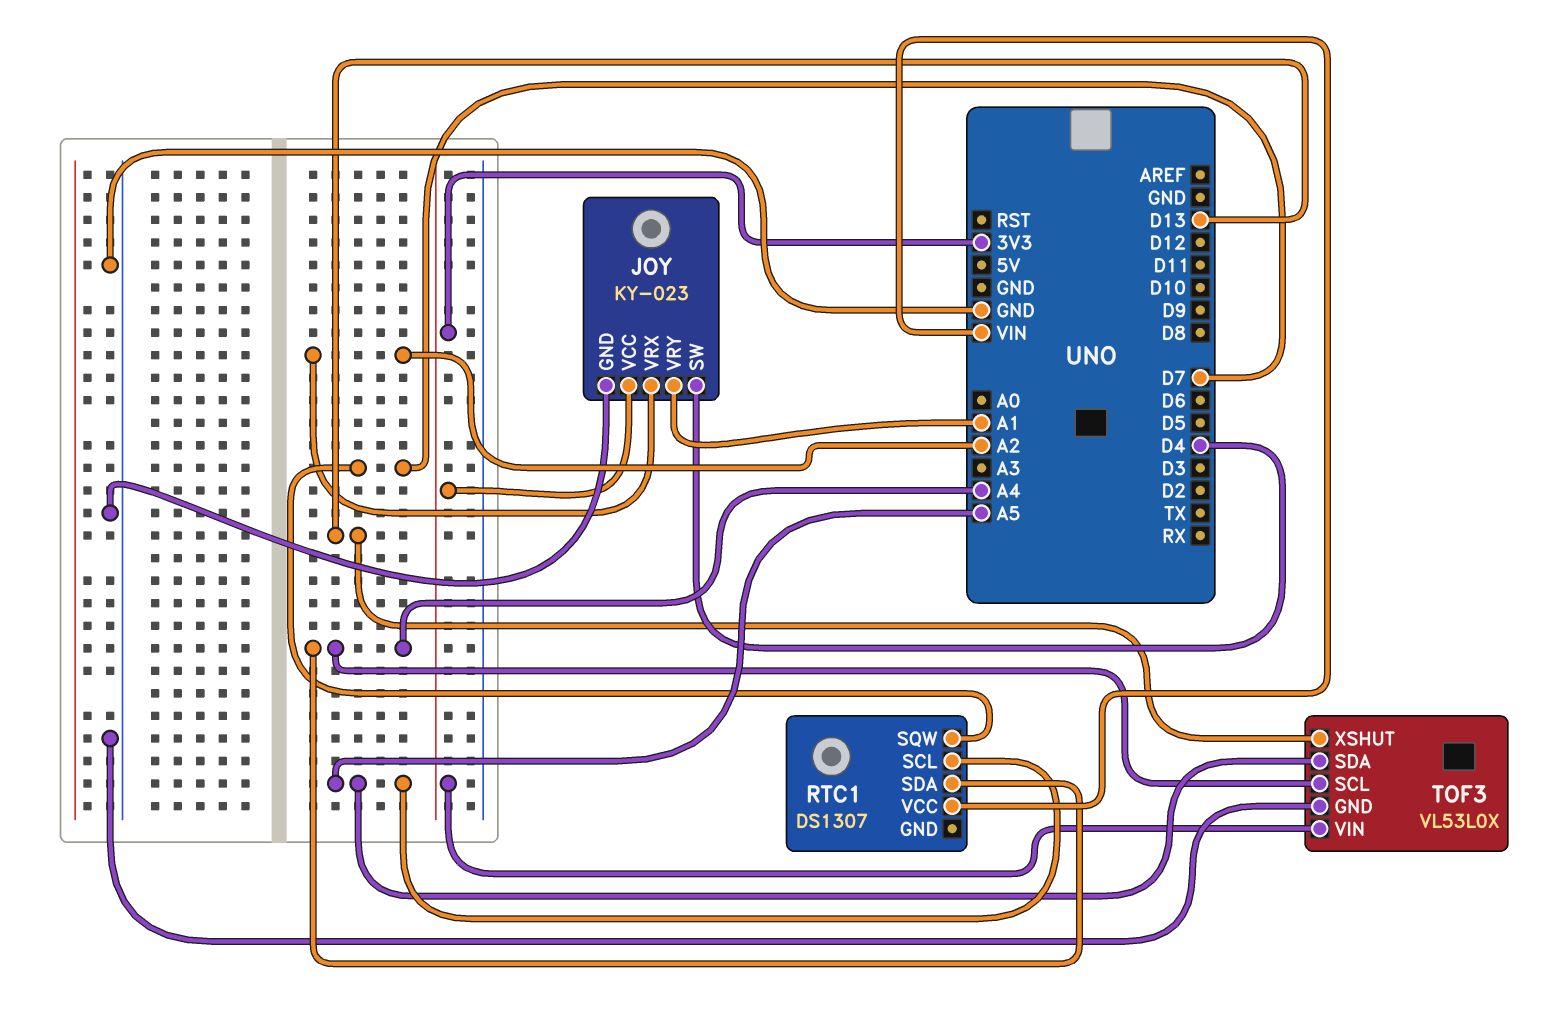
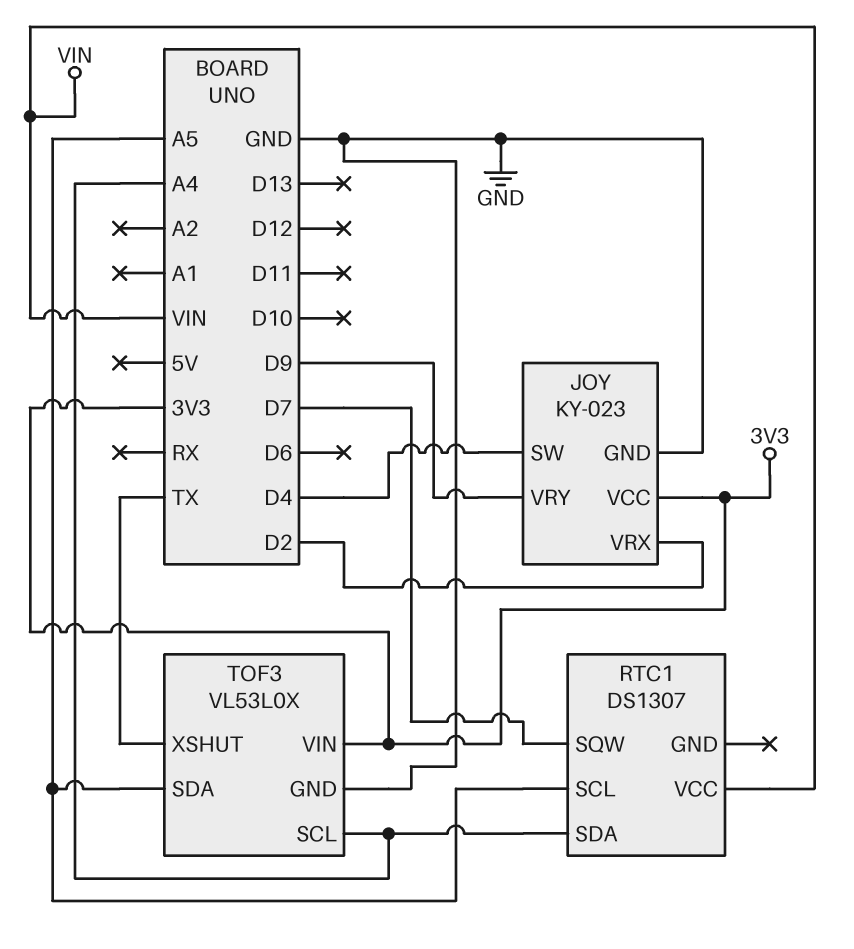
JOY pin VRX: A2 -> D2
JOY pin VRY: A1 -> D9
TOF3 pin XSHUT: D13 -> TX

